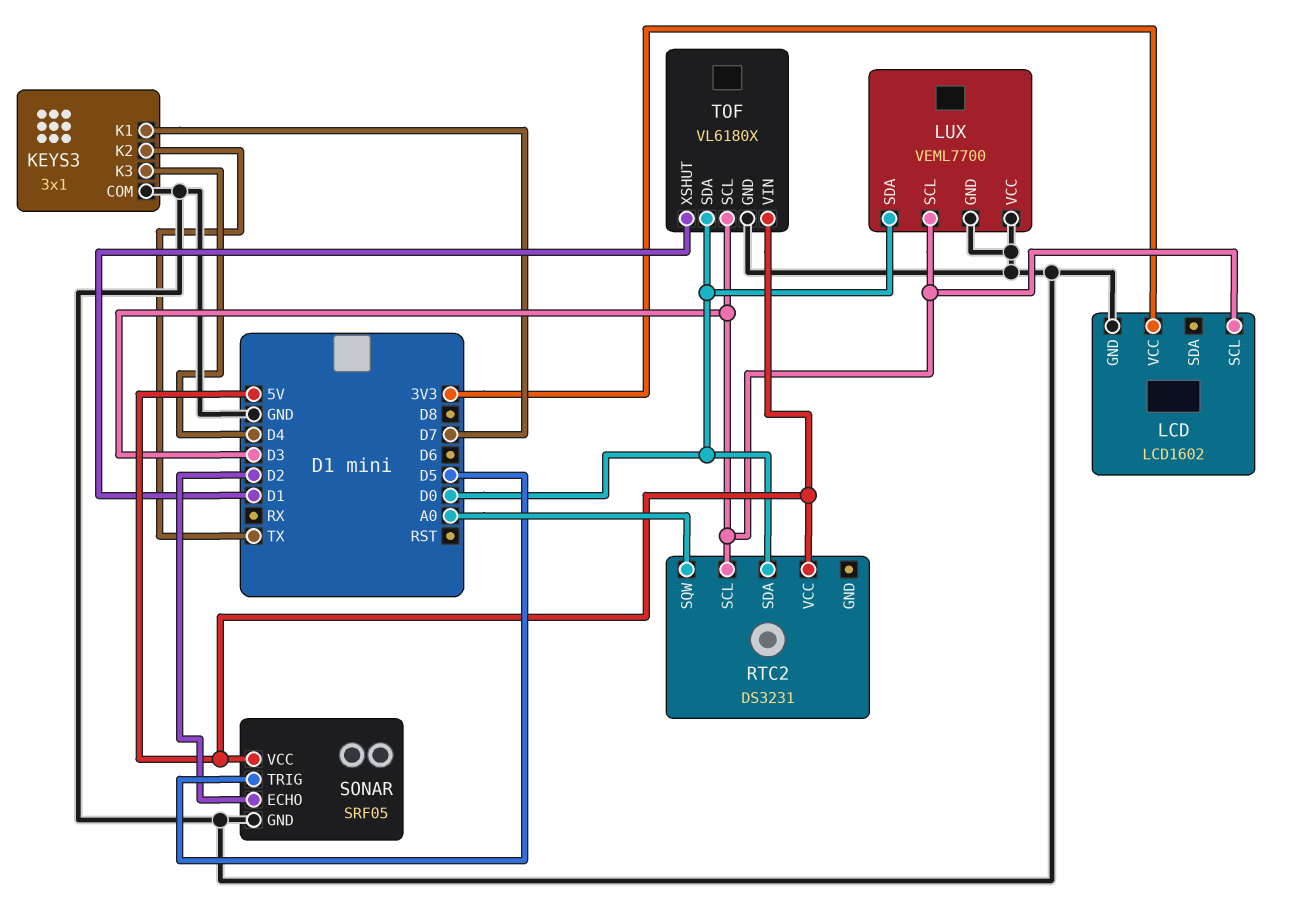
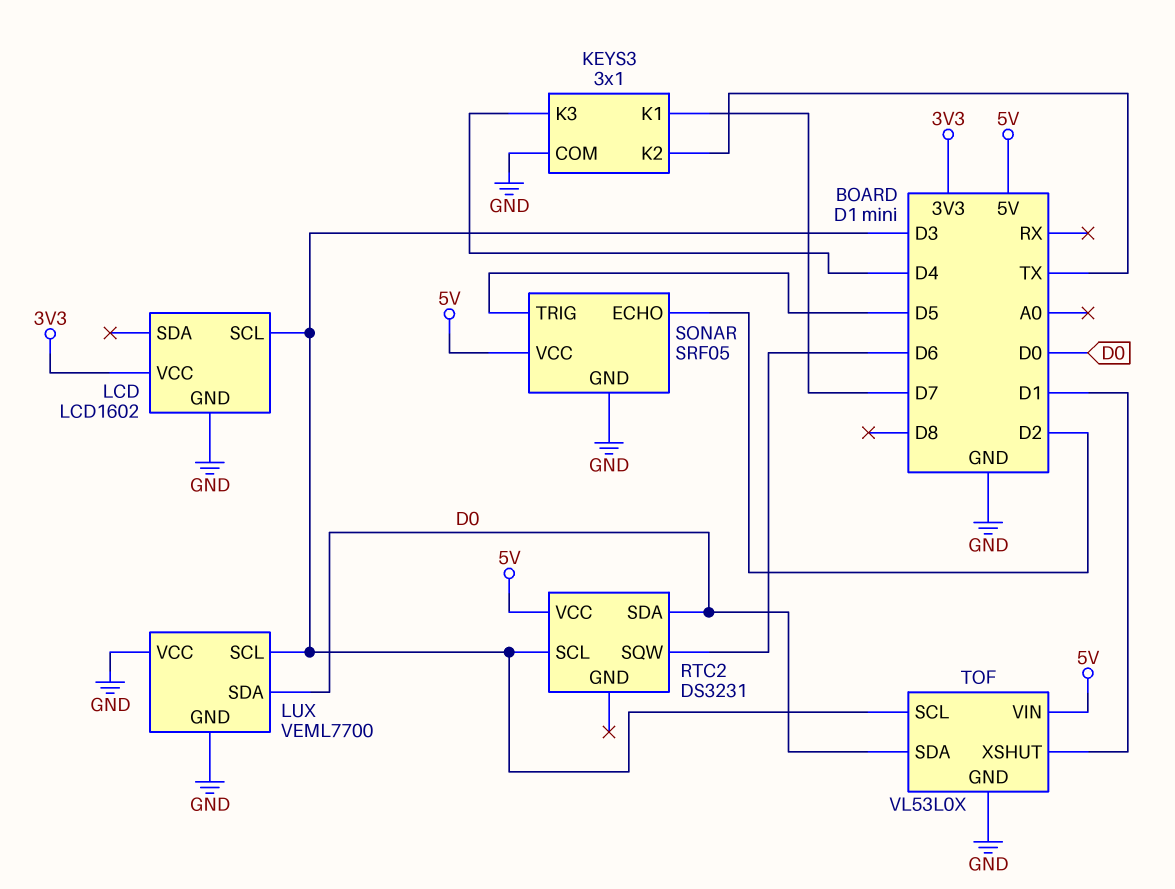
RTC2 pin SQW: A0 -> D6
TOF: VL6180X -> VL53L0X

